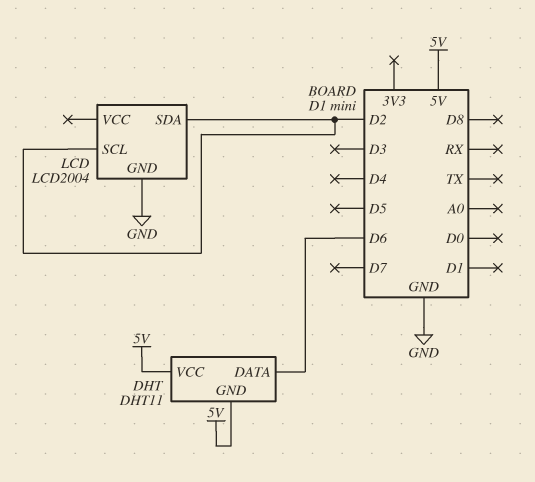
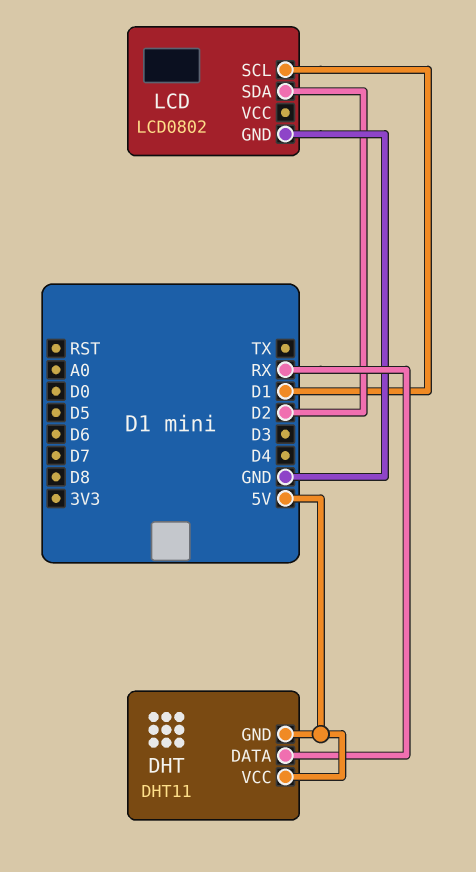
DHT pin DATA: D6 -> RX
LCD: LCD2004 -> LCD0802
LCD pin SCL: D2 -> D1

